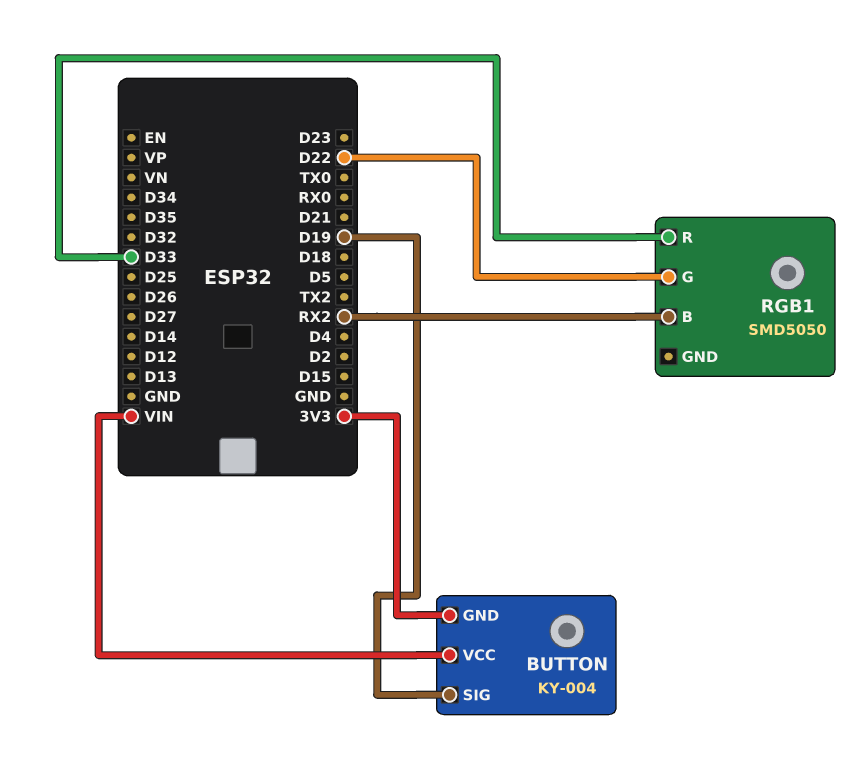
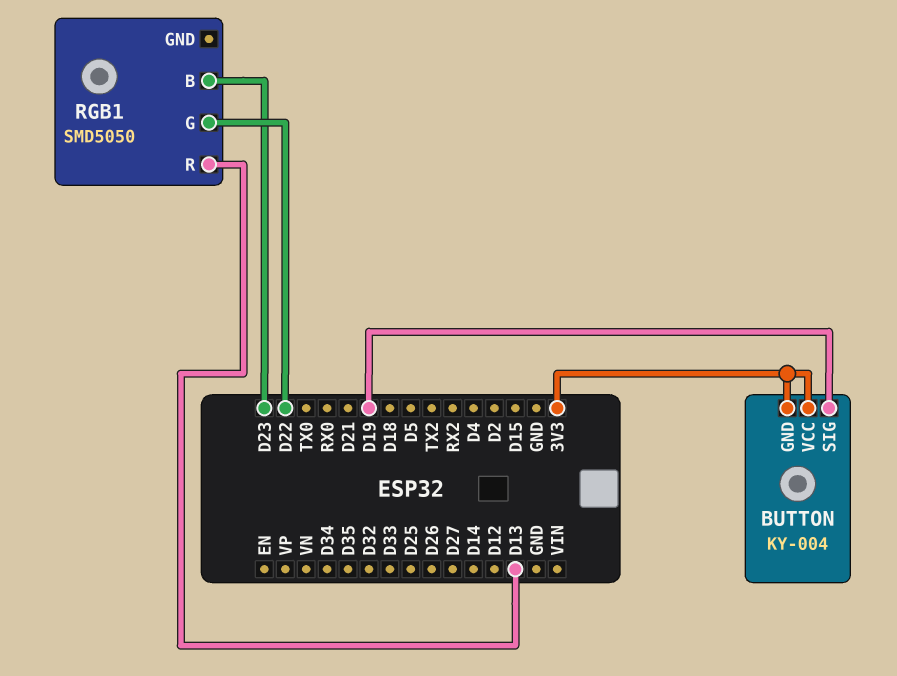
BUTTON pin VCC: VIN -> 3V3
RGB1 pin B: RX2 -> D23
RGB1 pin R: D33 -> D13

